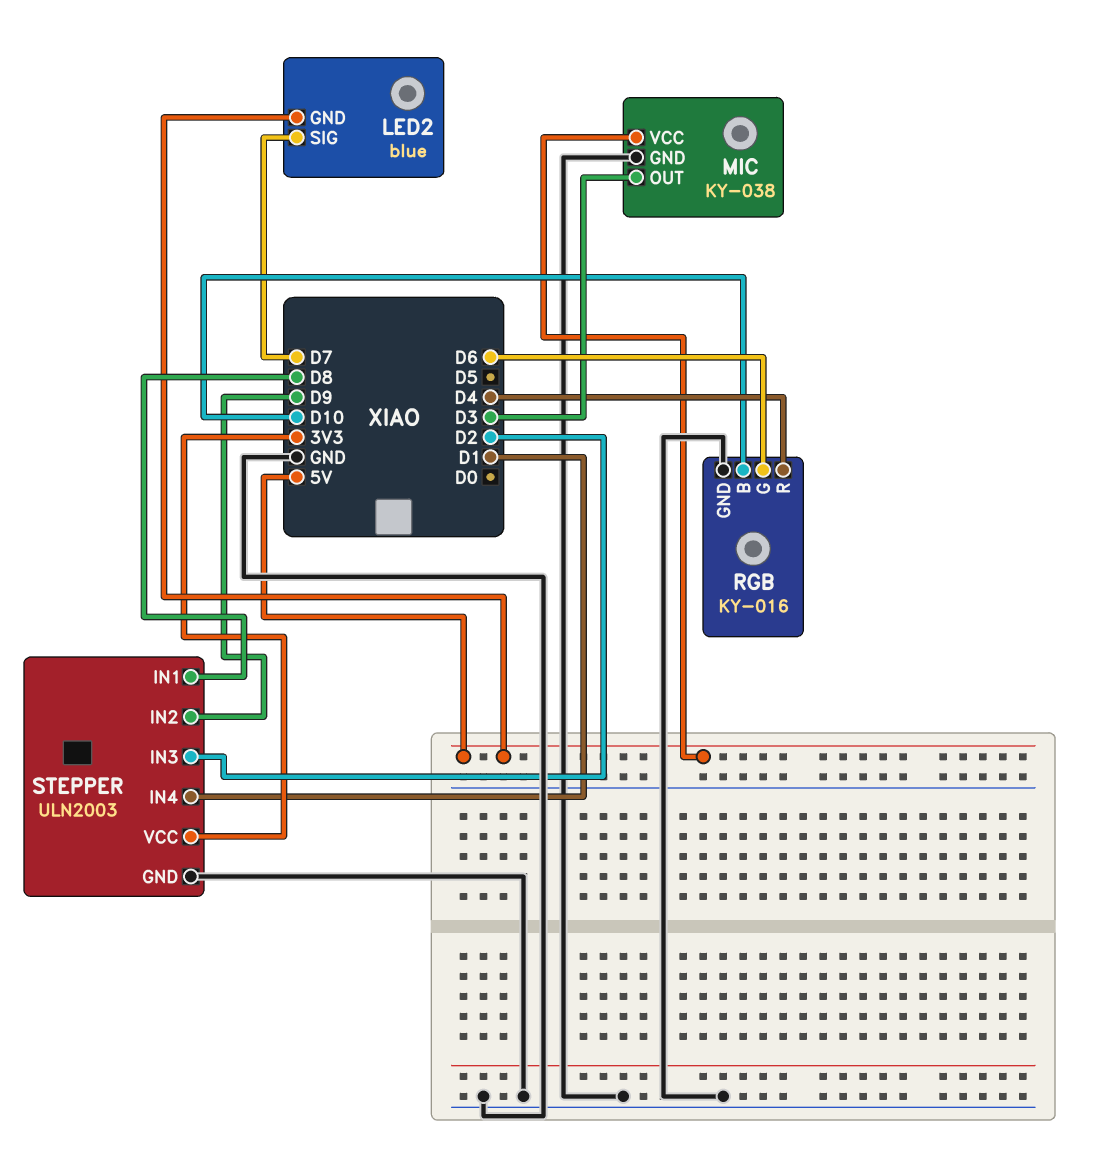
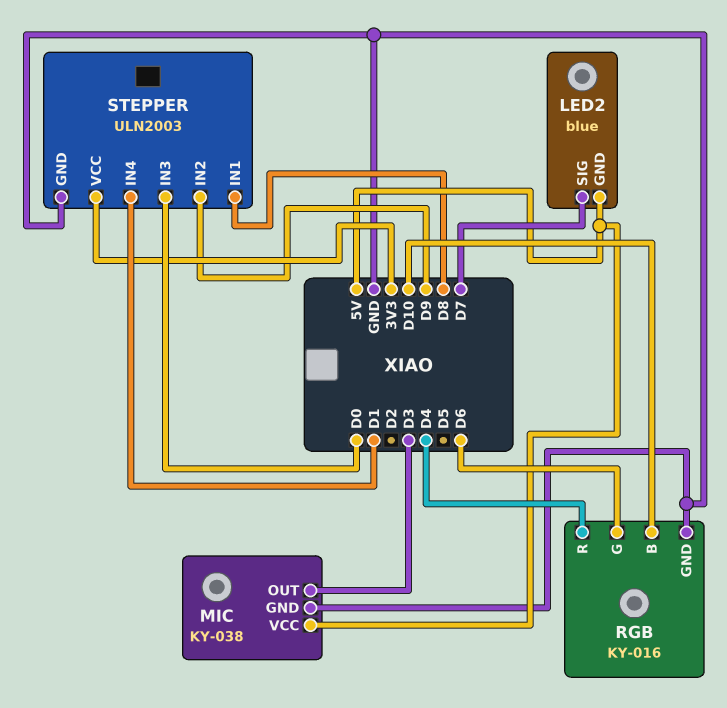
STEPPER pin IN3: D2 -> D0

